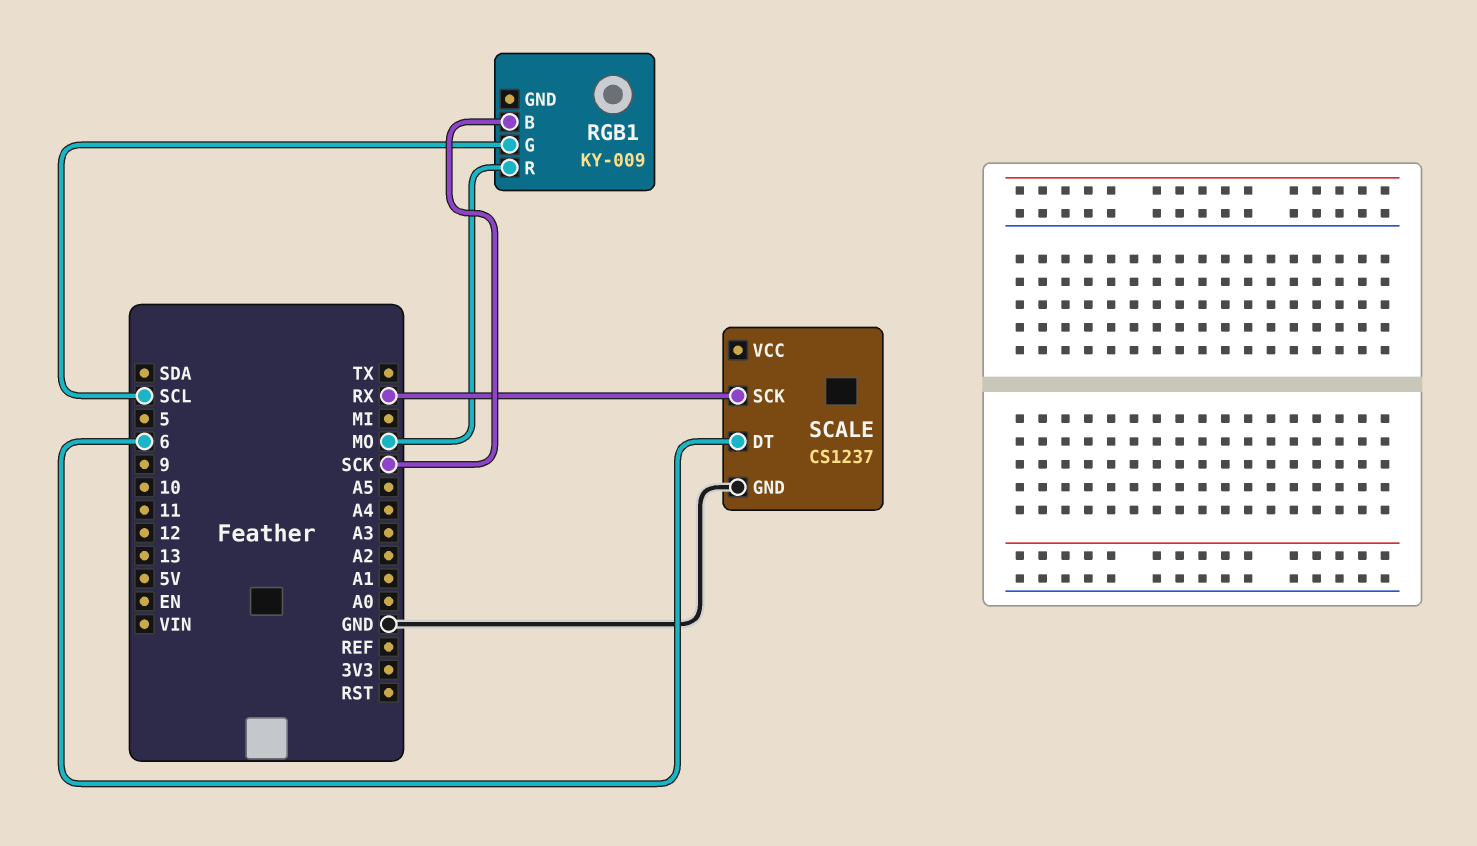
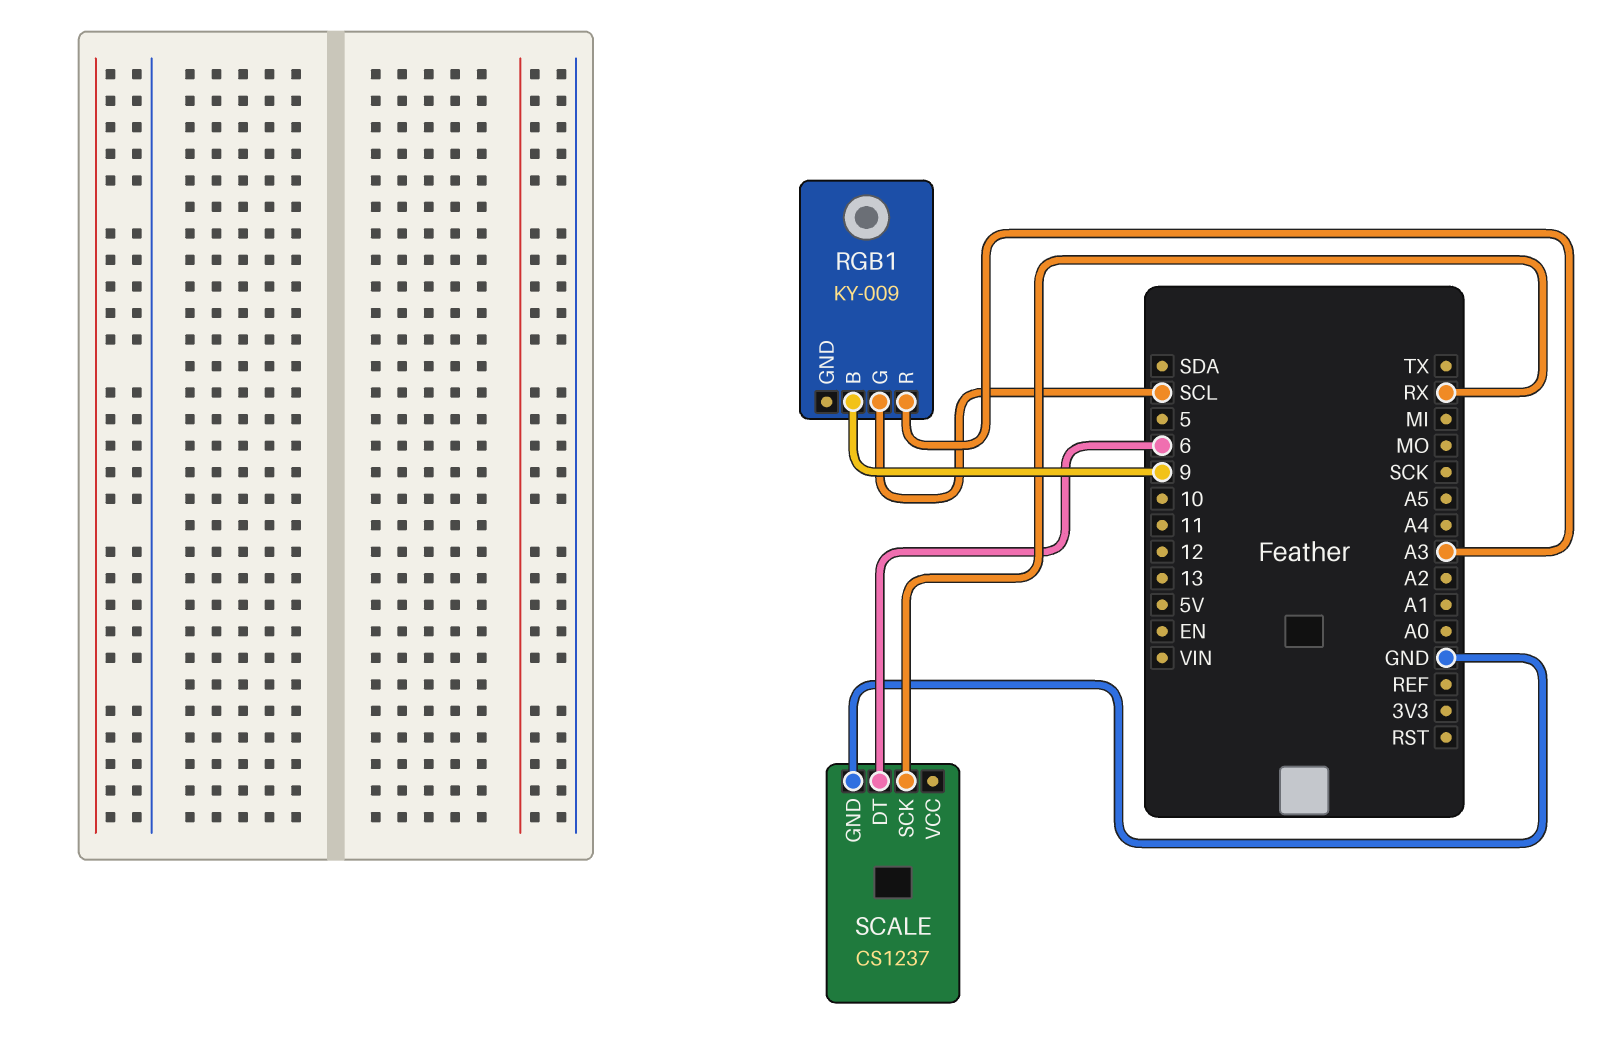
RGB1 pin B: SCK -> 9
RGB1 pin R: MO -> A3

